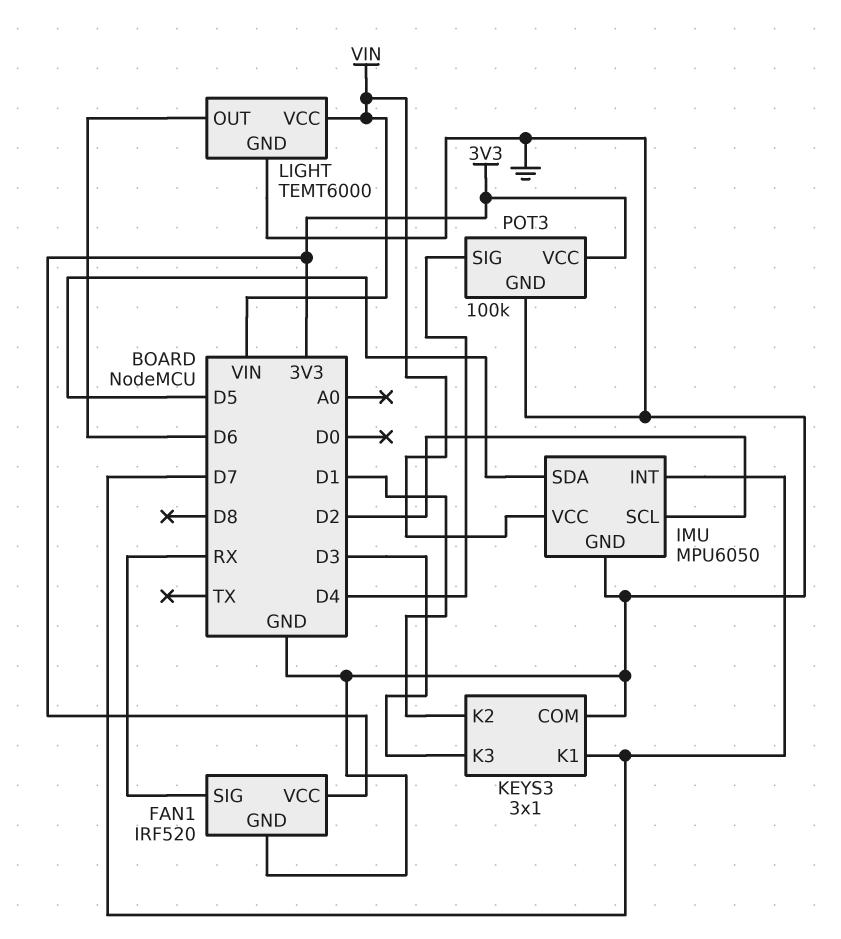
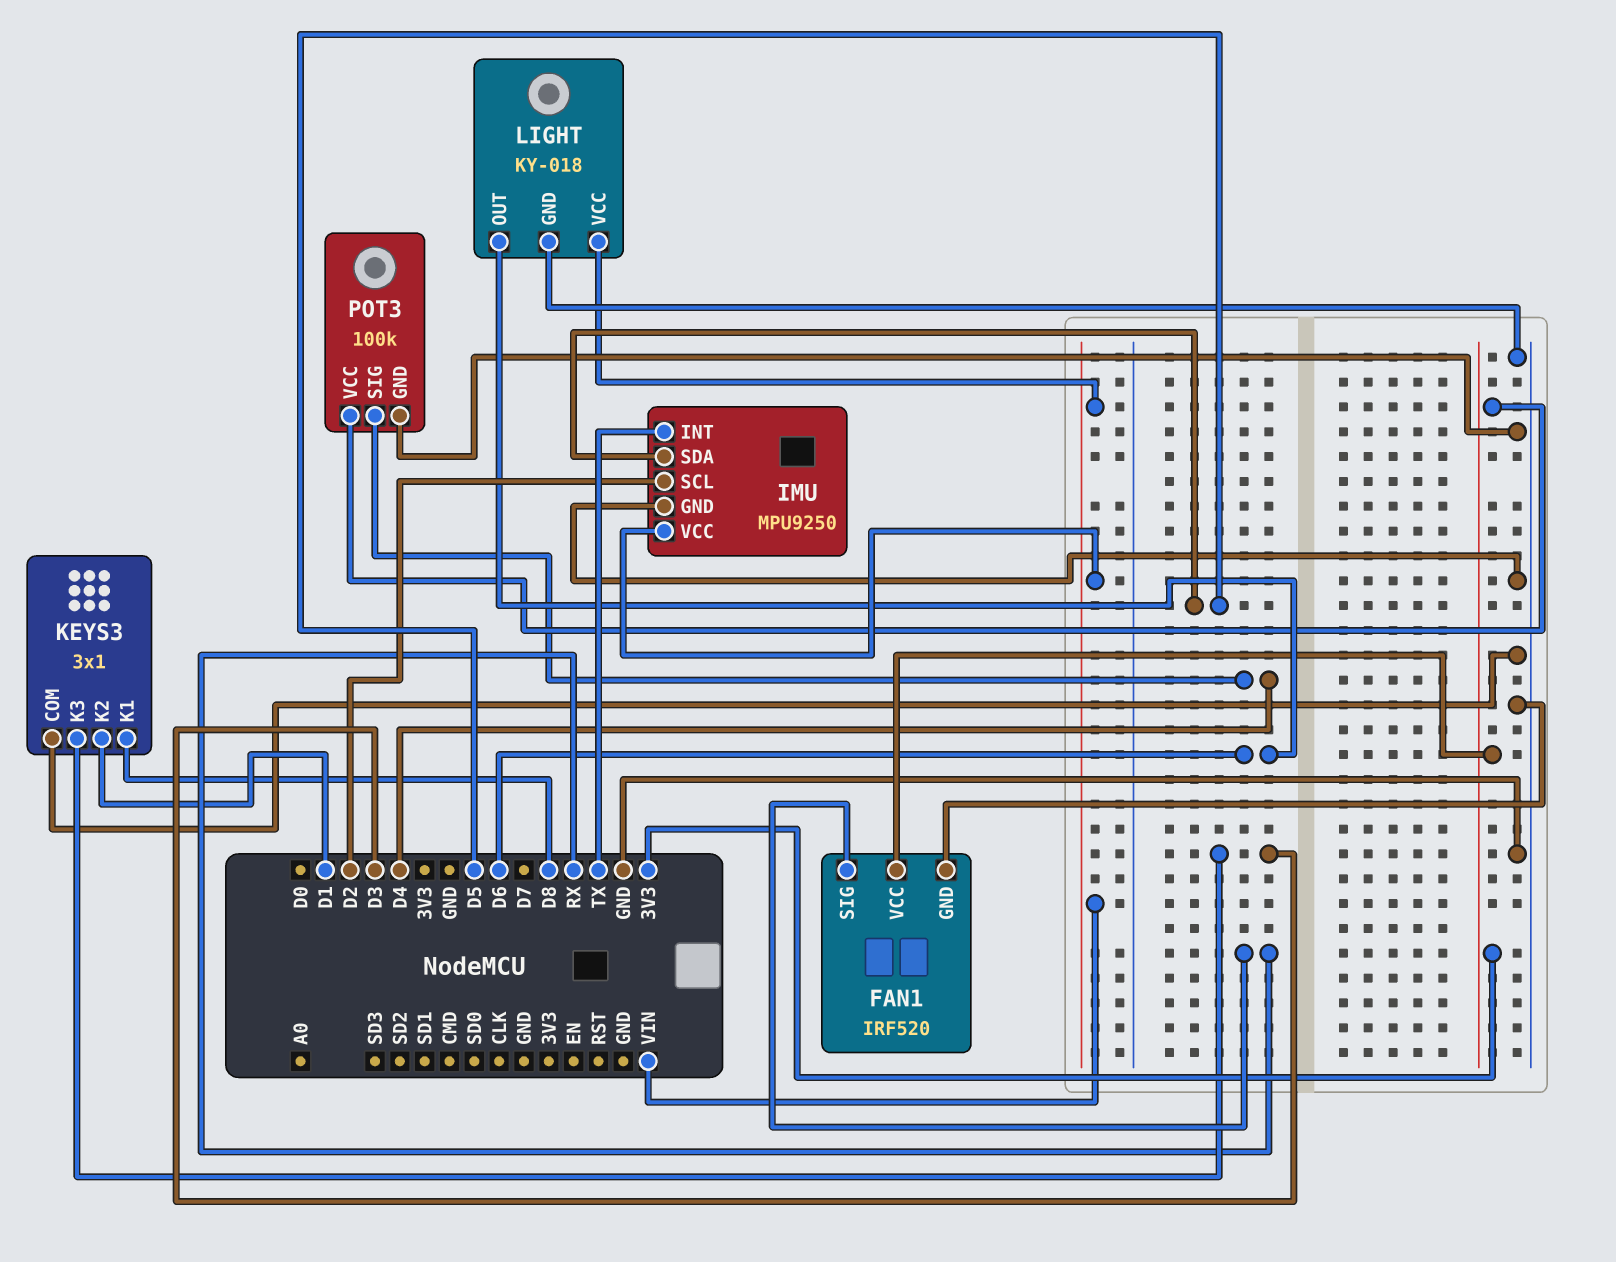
IMU: MPU6050 -> MPU9250
IMU pin INT: D7 -> TX
KEYS3 pin K1: D7 -> D8
LIGHT: TEMT6000 -> KY-018

